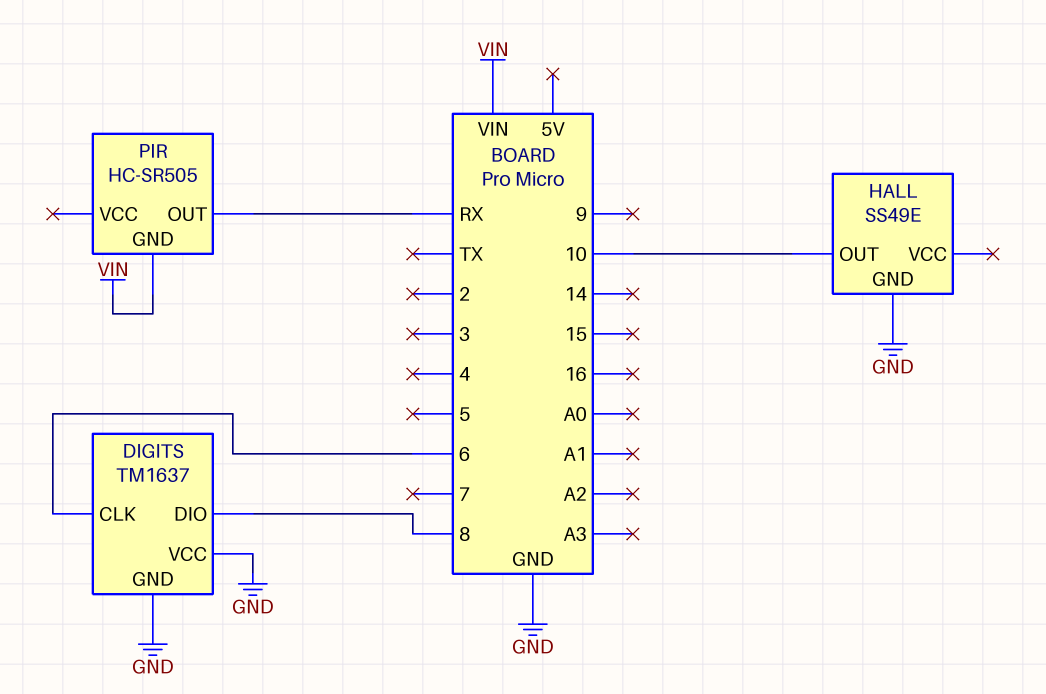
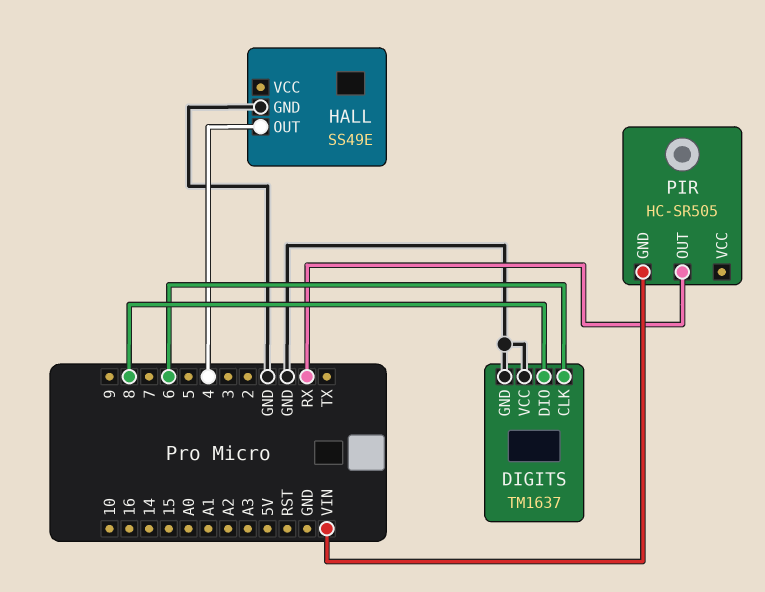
HALL pin OUT: 10 -> 4

